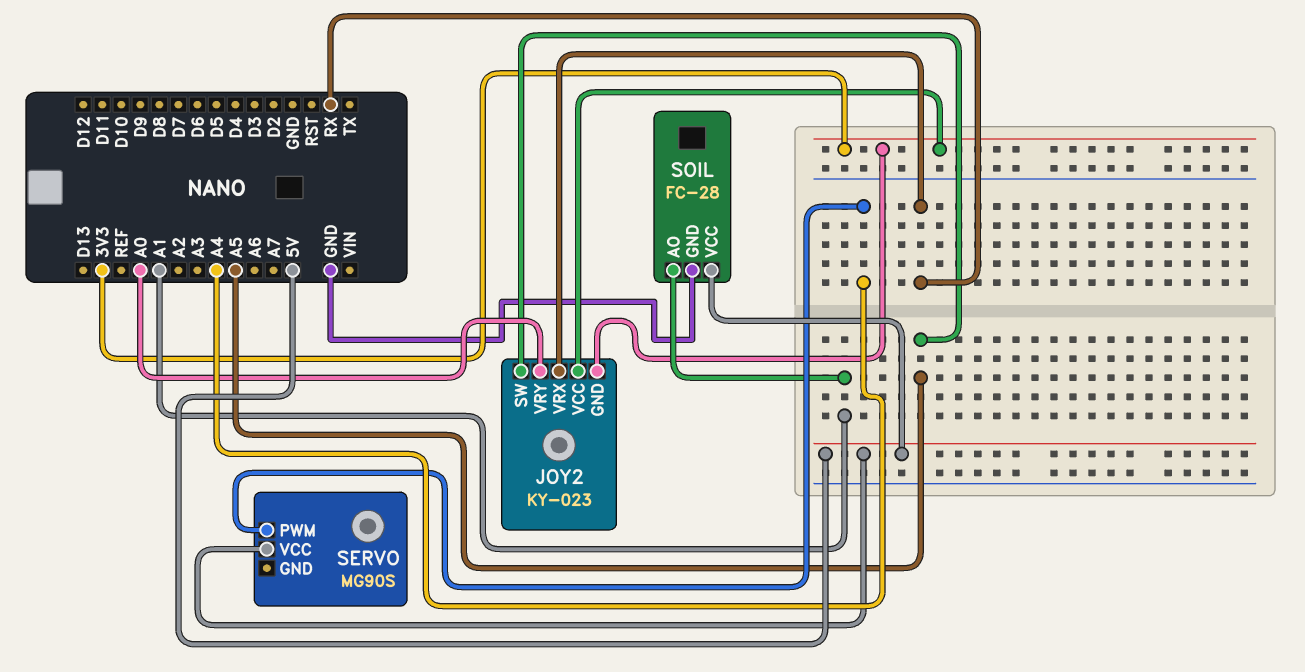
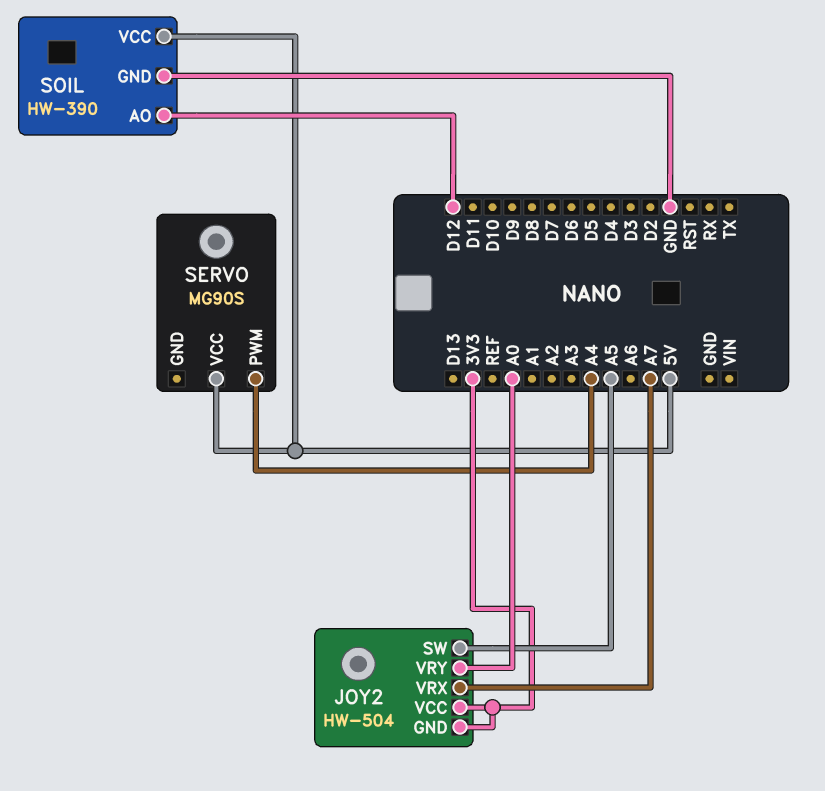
JOY2: KY-023 -> HW-504
JOY2 pin VRX: RX -> A7
SOIL: FC-28 -> HW-390
SOIL pin AO: A1 -> D12

